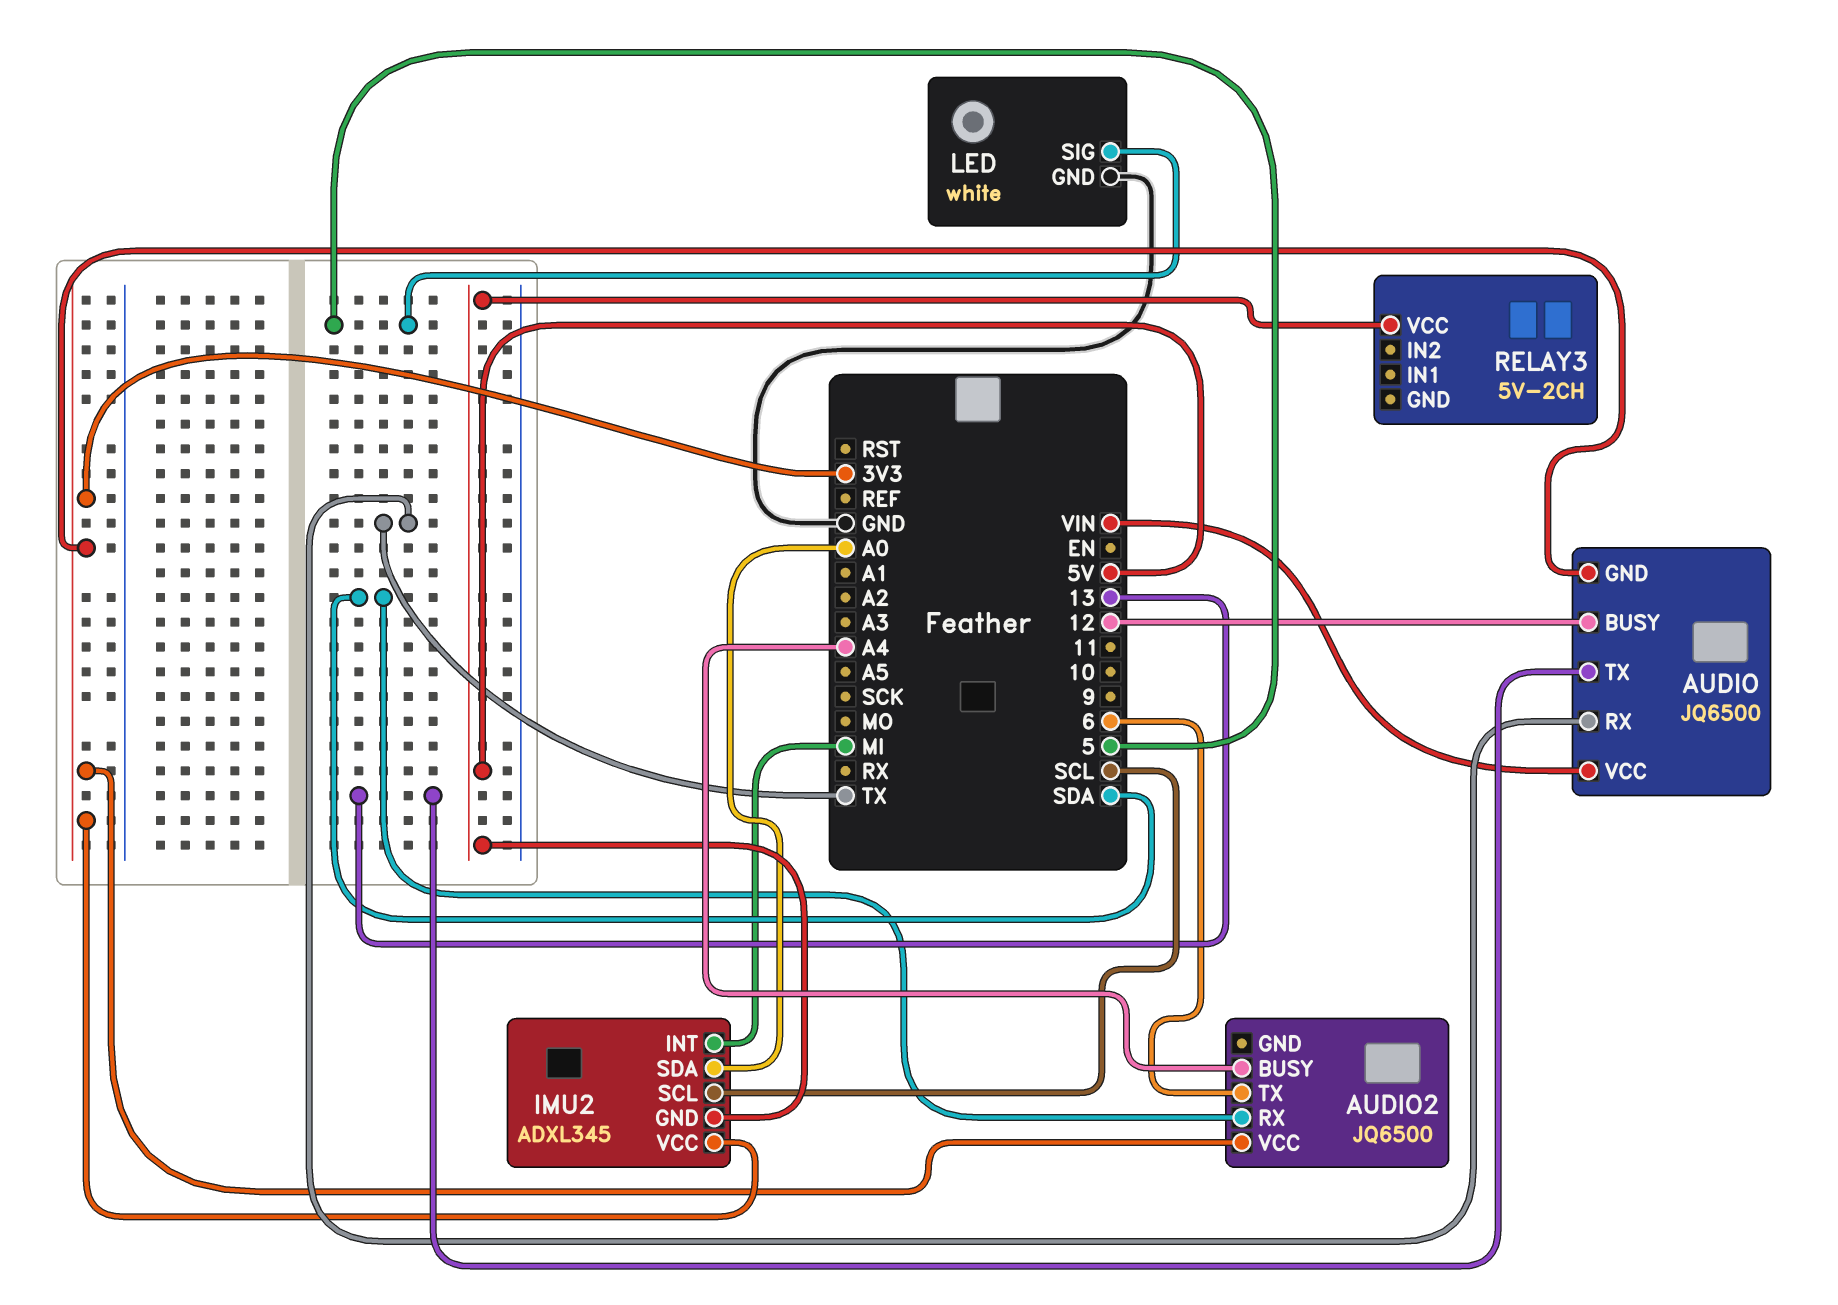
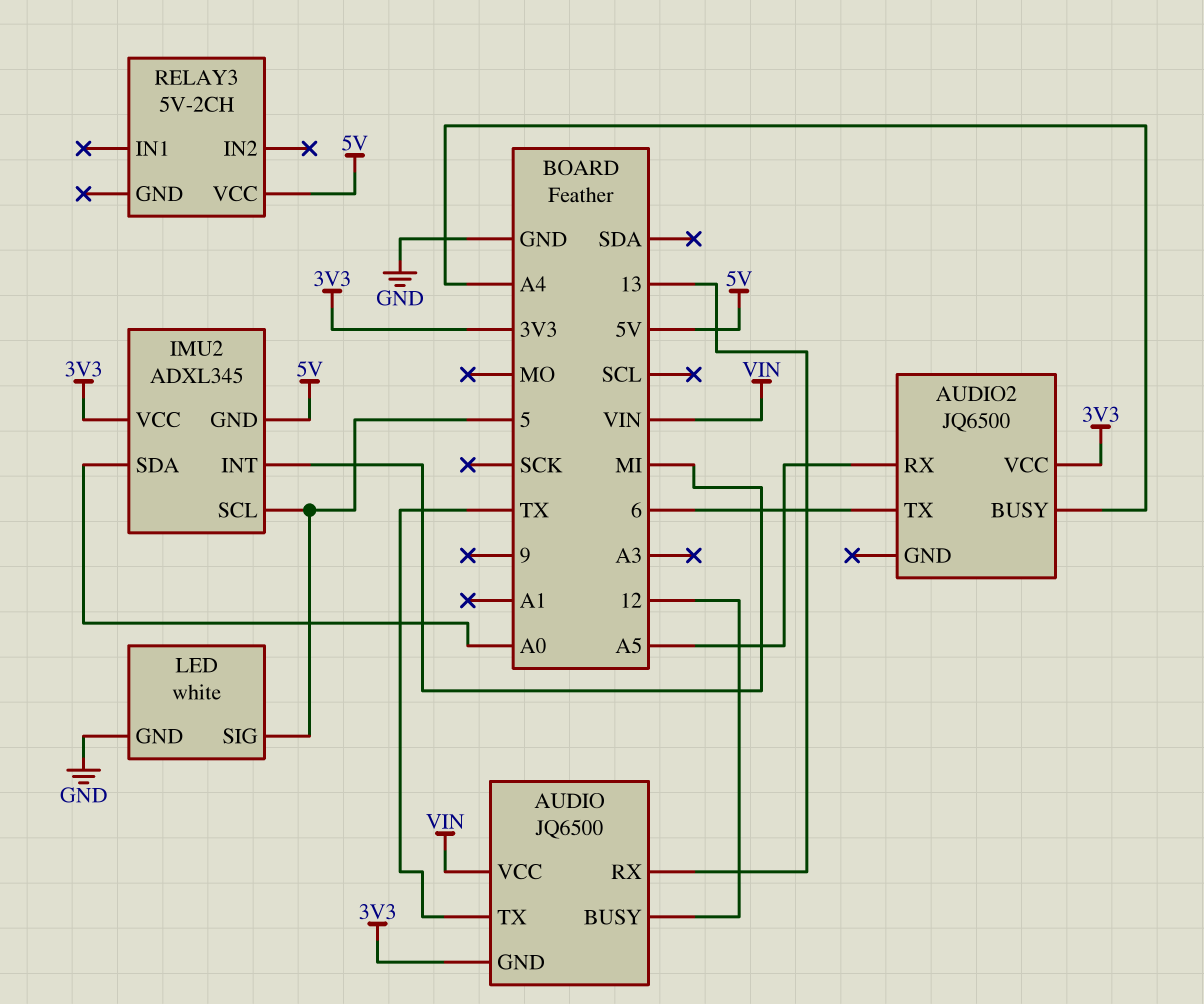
AUDIO pin RX: TX -> 13
AUDIO pin TX: 13 -> TX
AUDIO2 pin RX: SDA -> A5
IMU2 pin SCL: SCL -> 5

